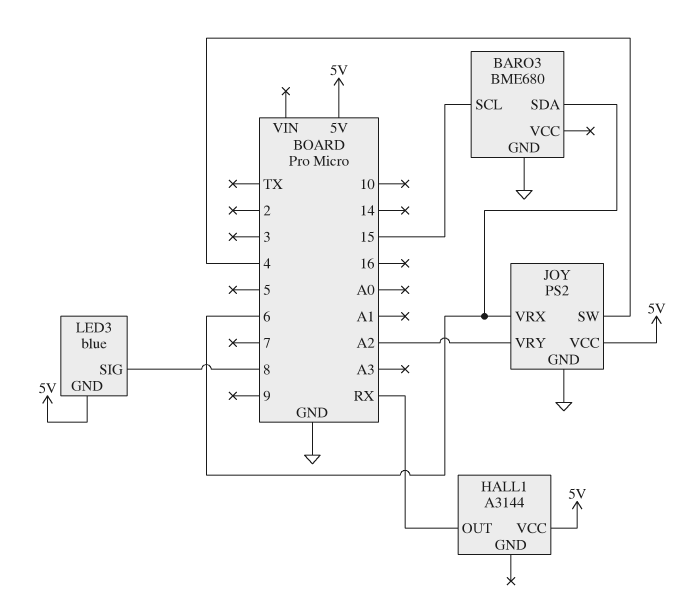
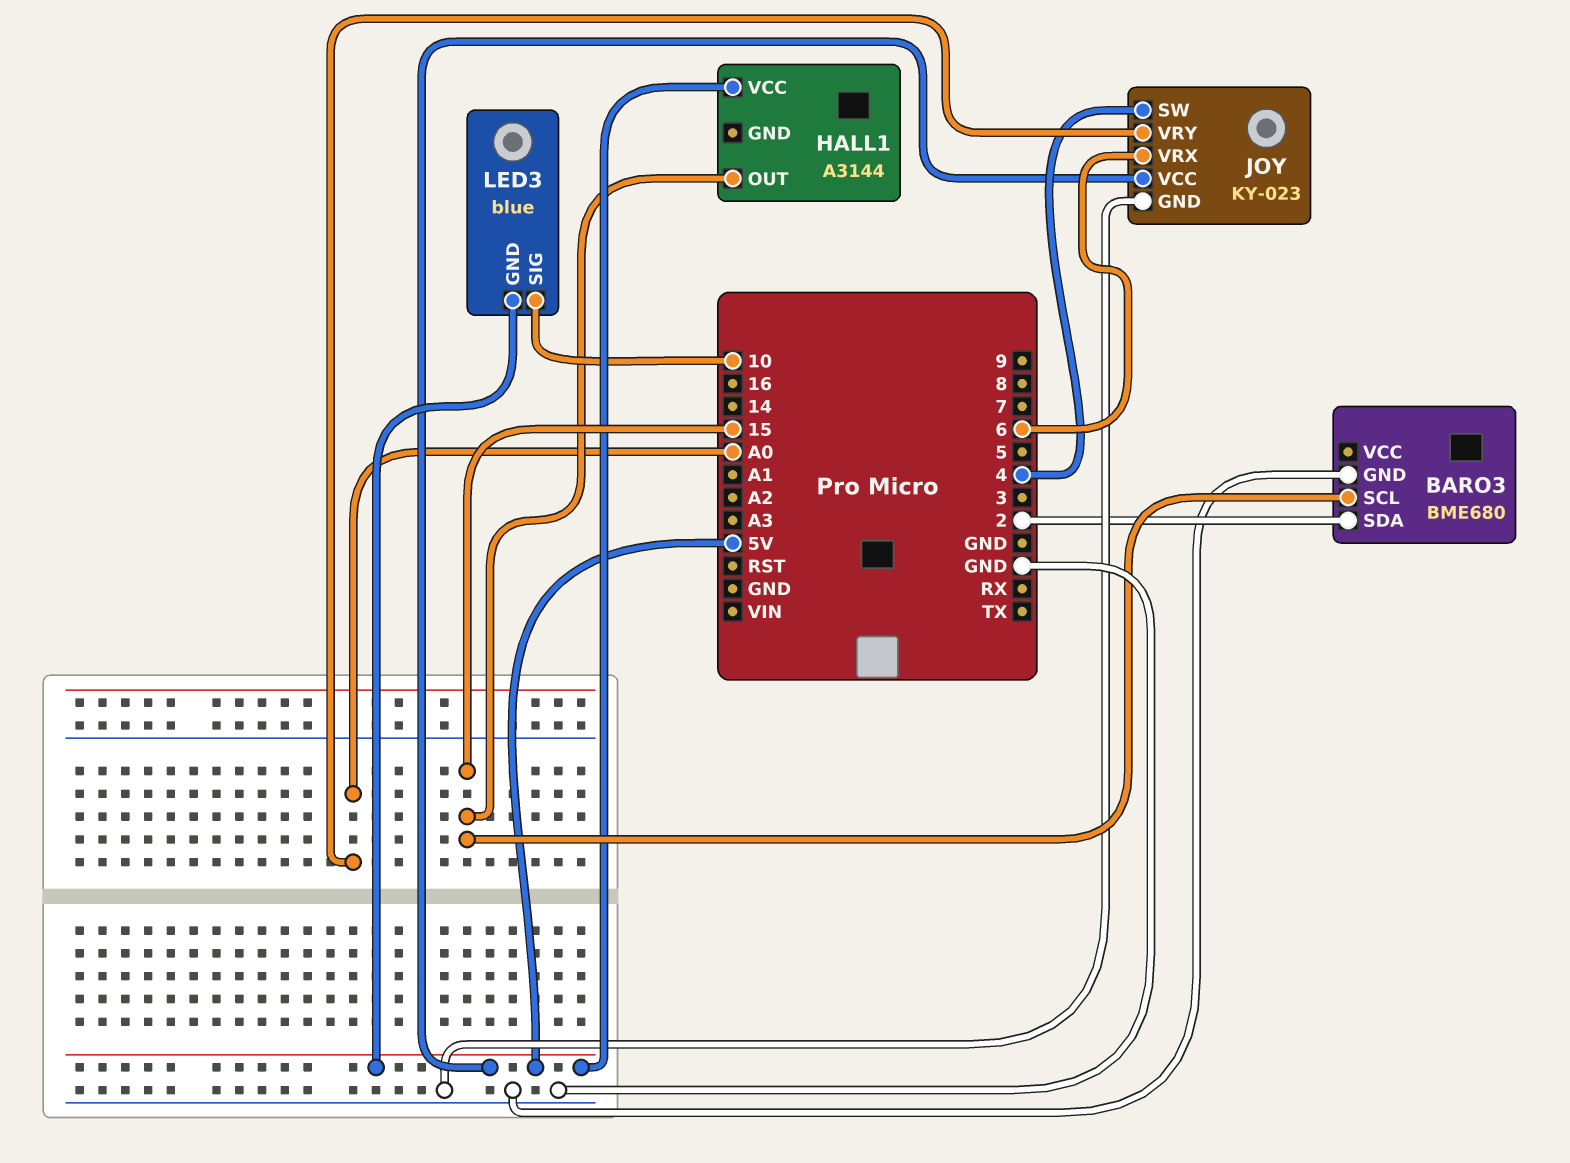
BARO3 pin SDA: 6 -> 2
HALL1 pin OUT: RX -> 15
JOY: PS2 -> KY-023
JOY pin VRY: A2 -> A0
LED3 pin SIG: 8 -> 10

